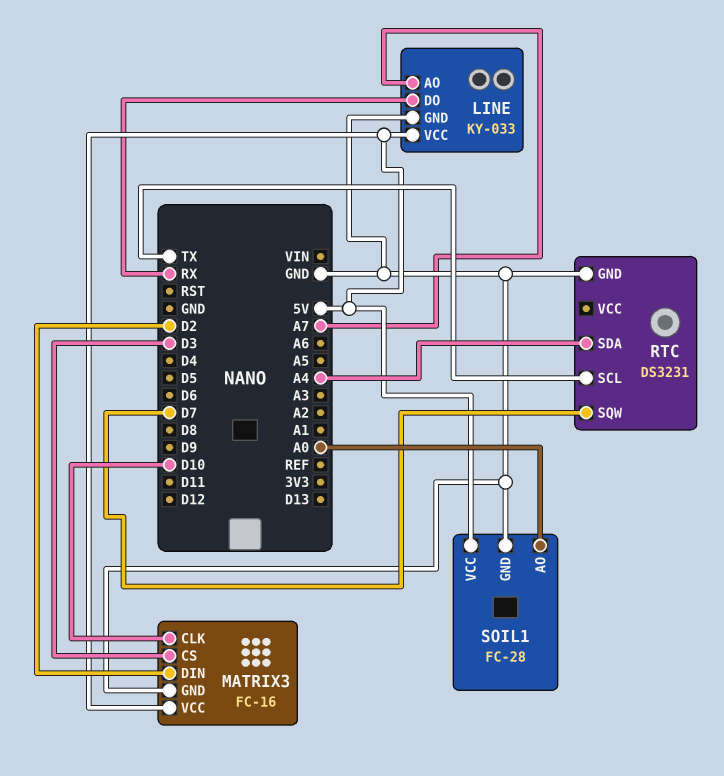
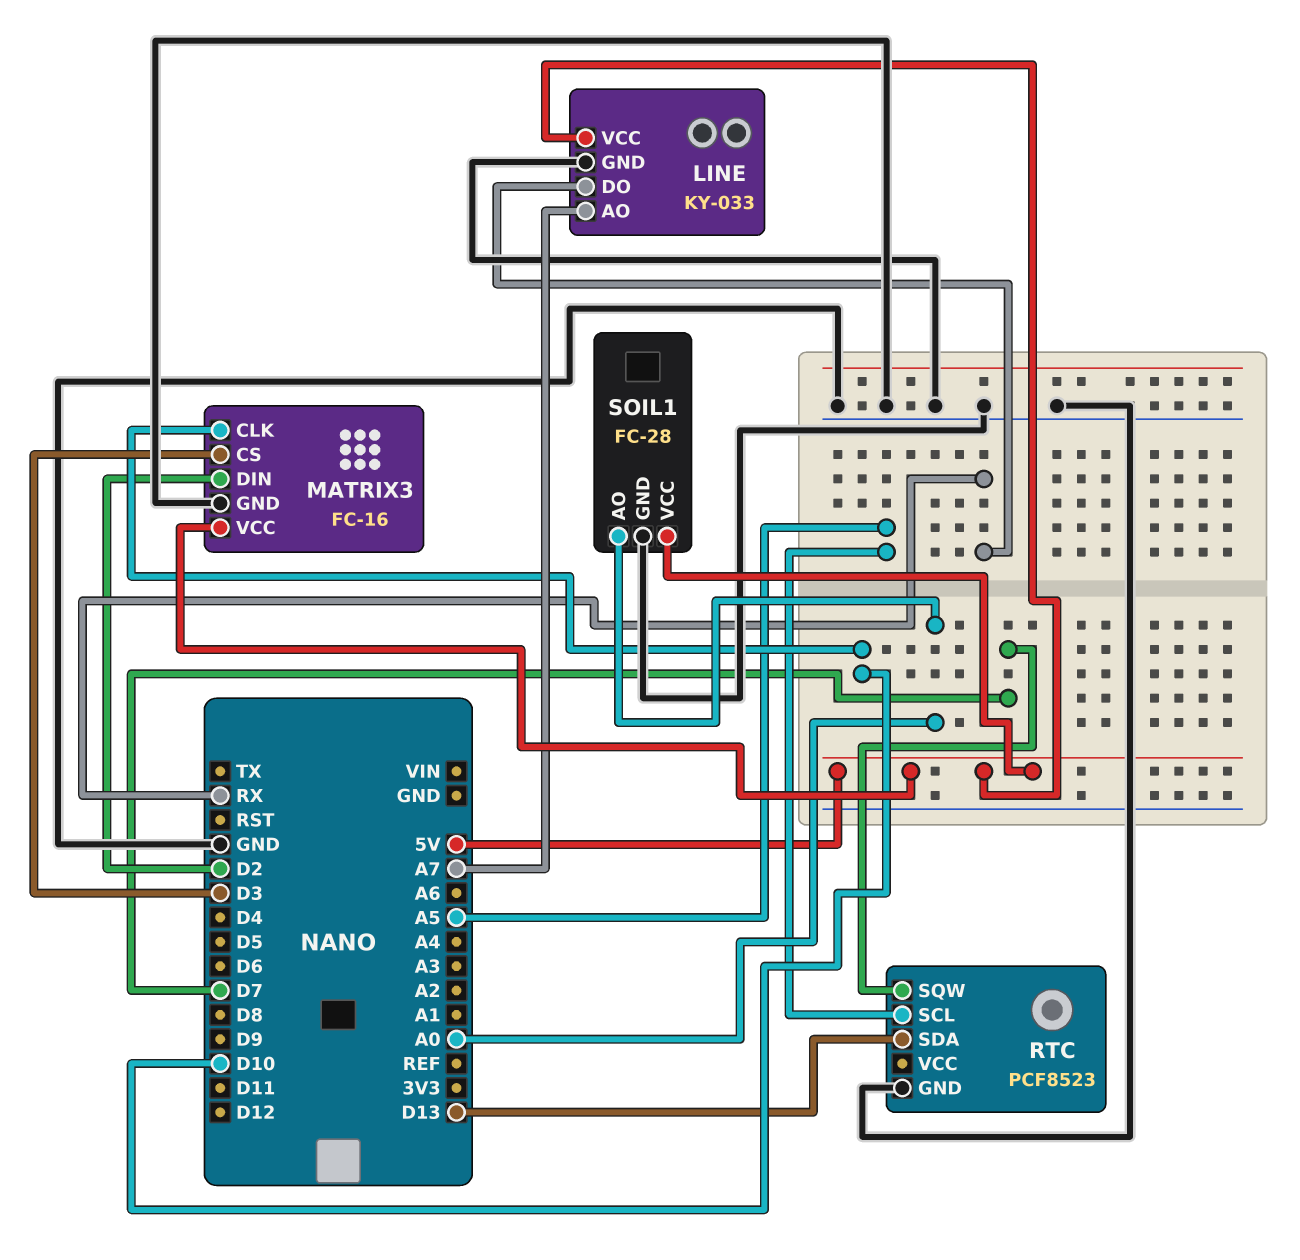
RTC: DS3231 -> PCF8523
RTC pin SCL: TX -> A5
RTC pin SDA: A4 -> D13

